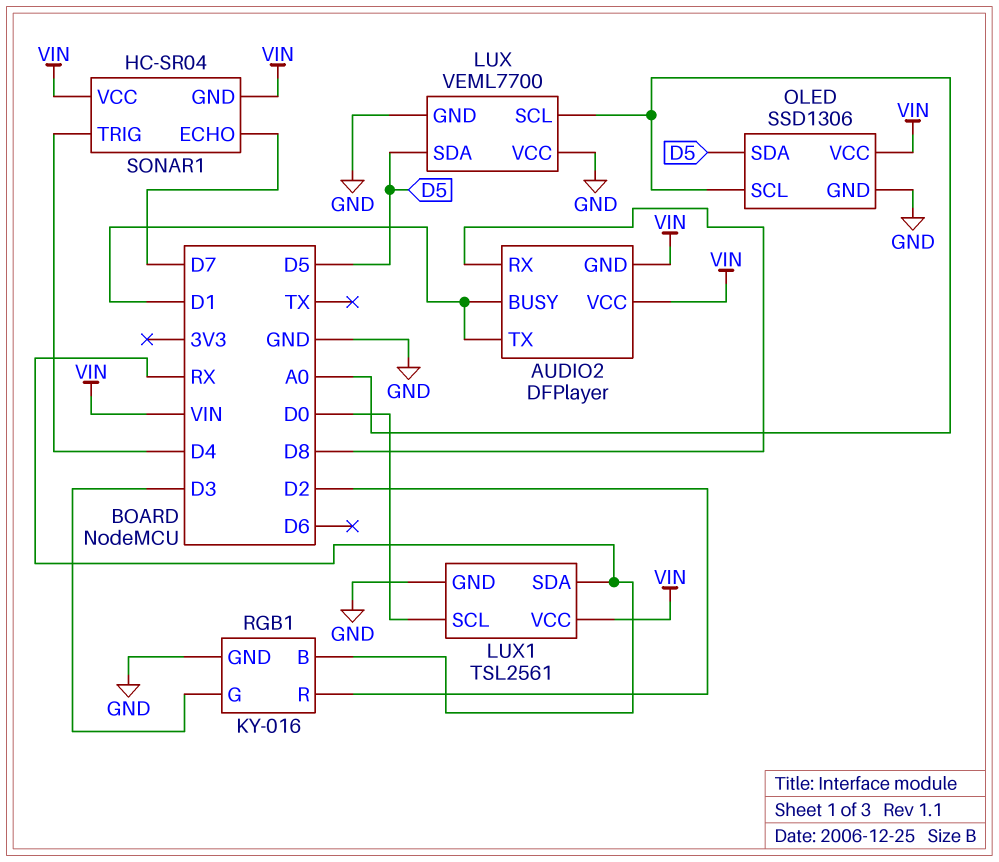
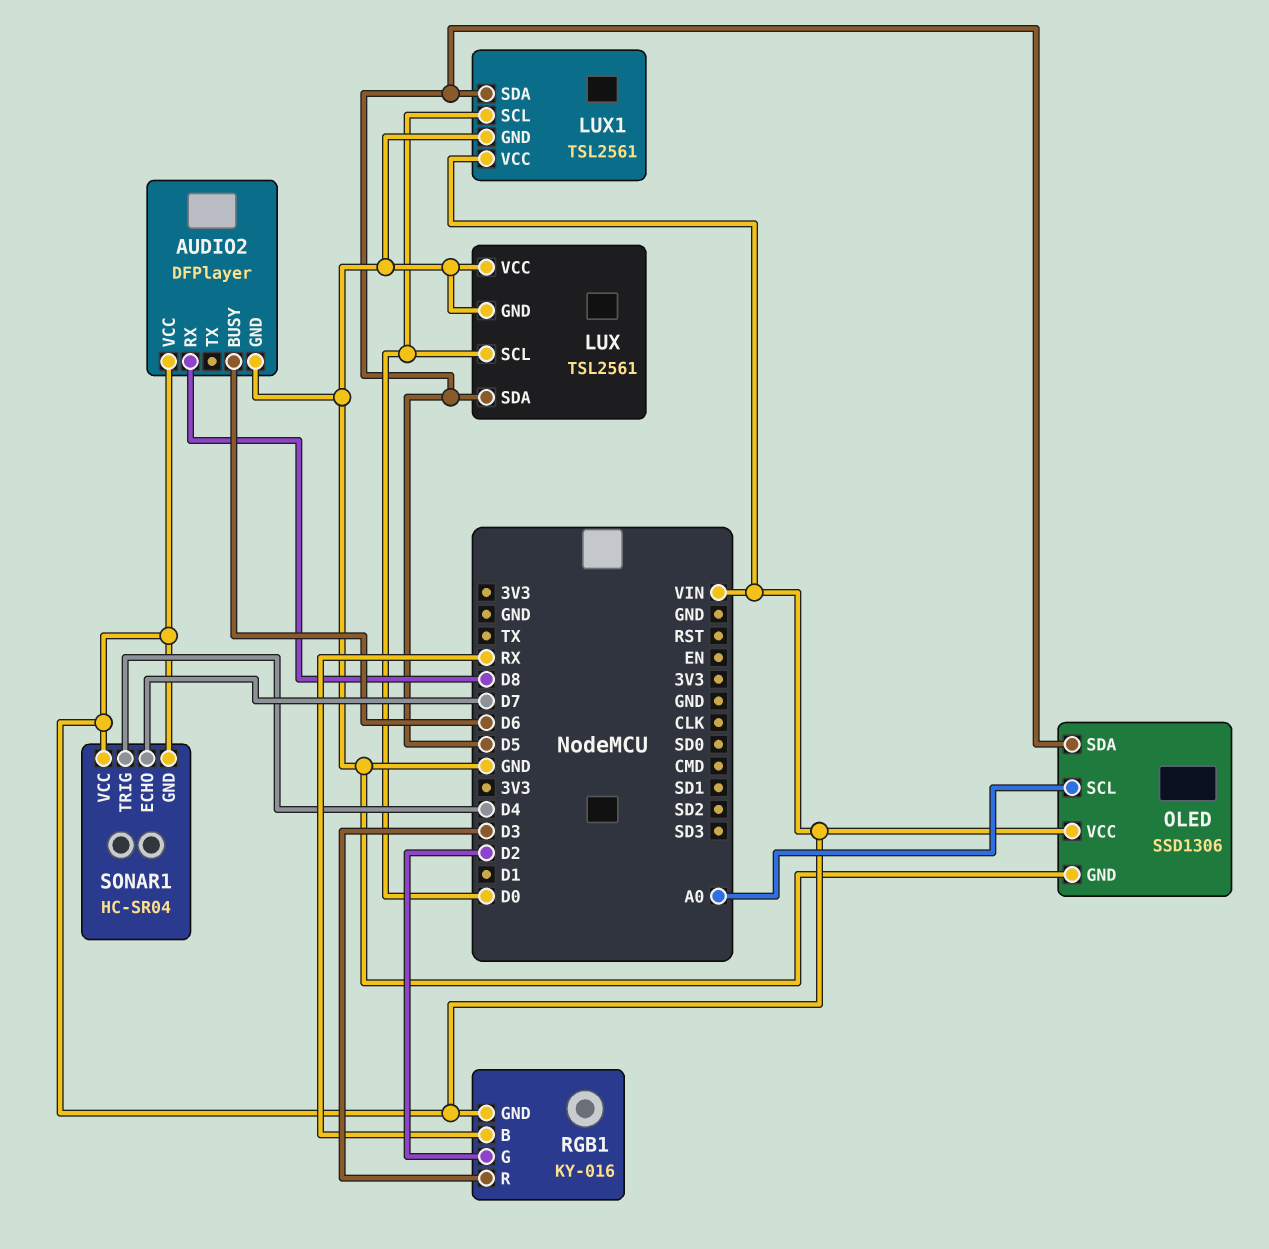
AUDIO2 pin BUSY: D1 -> D6
AUDIO2 pin GND: VIN -> GND
AUDIO2 pin TX: D1 -> none
LUX: VEML7700 -> TSL2561
LUX pin SCL: A0 -> D0
LUX1 pin SDA: RX -> D5
RGB1 pin G: D3 -> D2
RGB1 pin GND: GND -> VIN
RGB1 pin R: D2 -> D3

